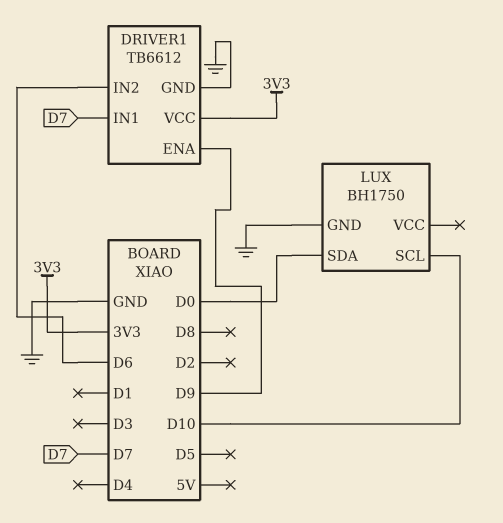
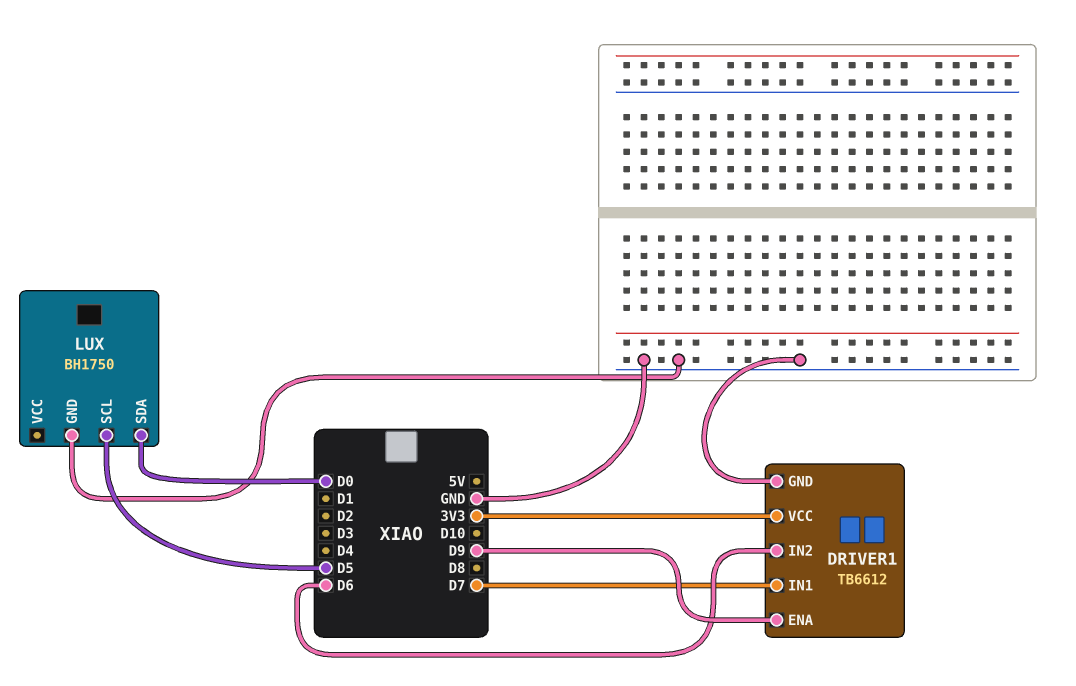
LUX pin SCL: D10 -> D5

